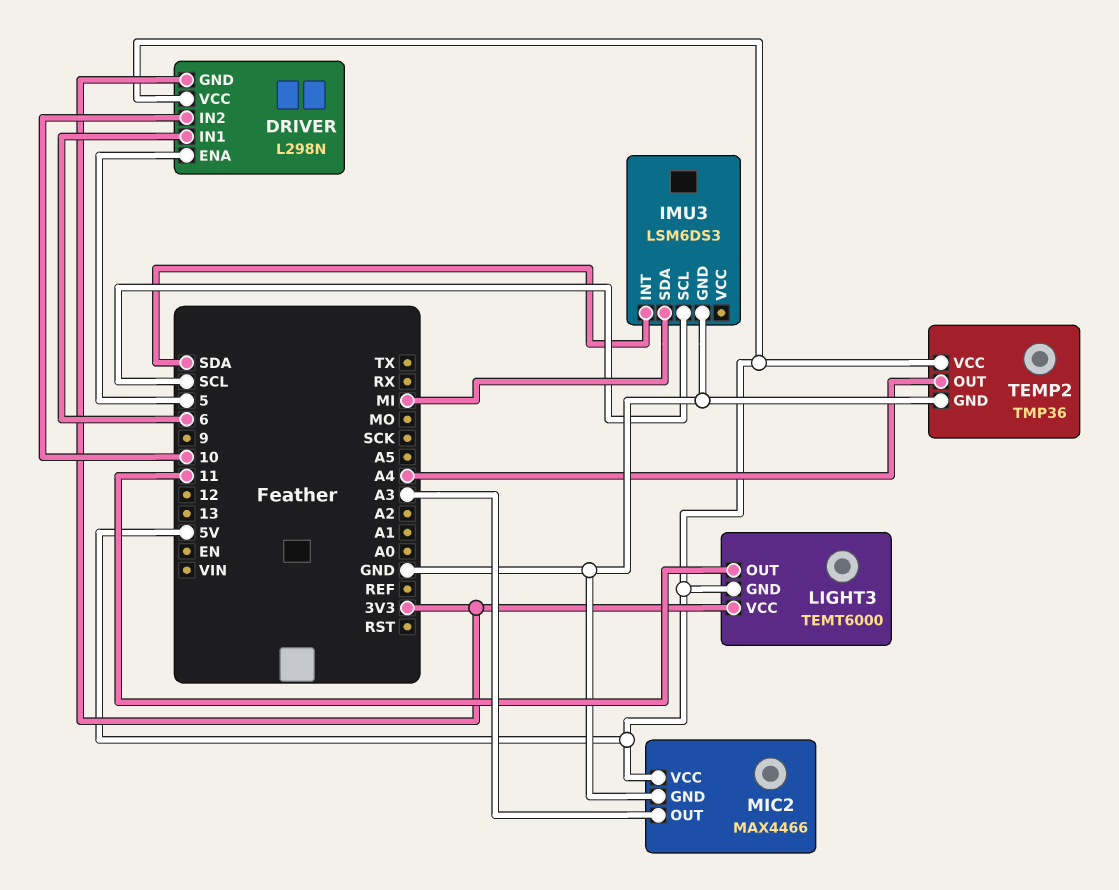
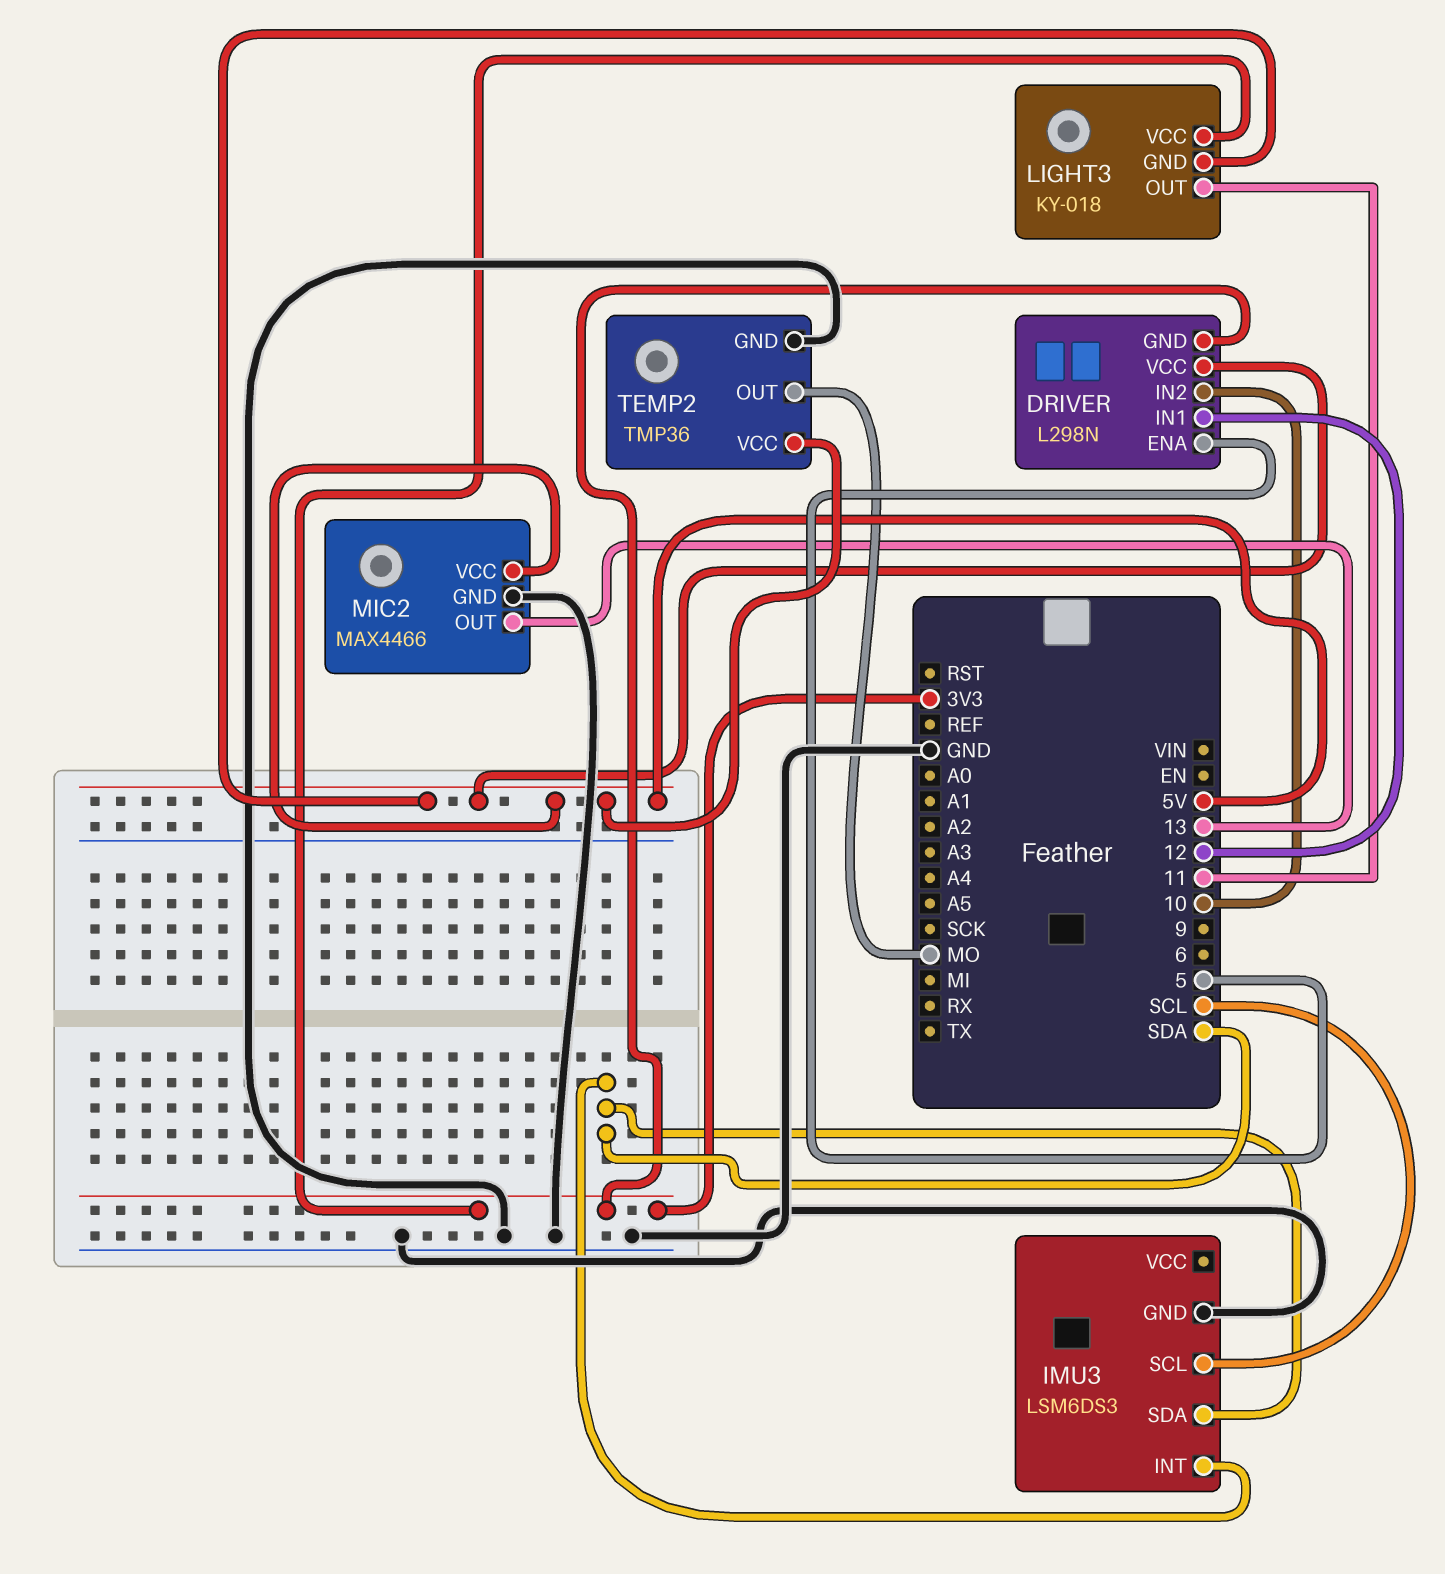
DRIVER pin IN1: 6 -> 12
IMU3 pin SDA: MI -> SDA
LIGHT3: TEMT6000 -> KY-018
MIC2 pin OUT: A3 -> 13
TEMP2 pin OUT: A4 -> MO

